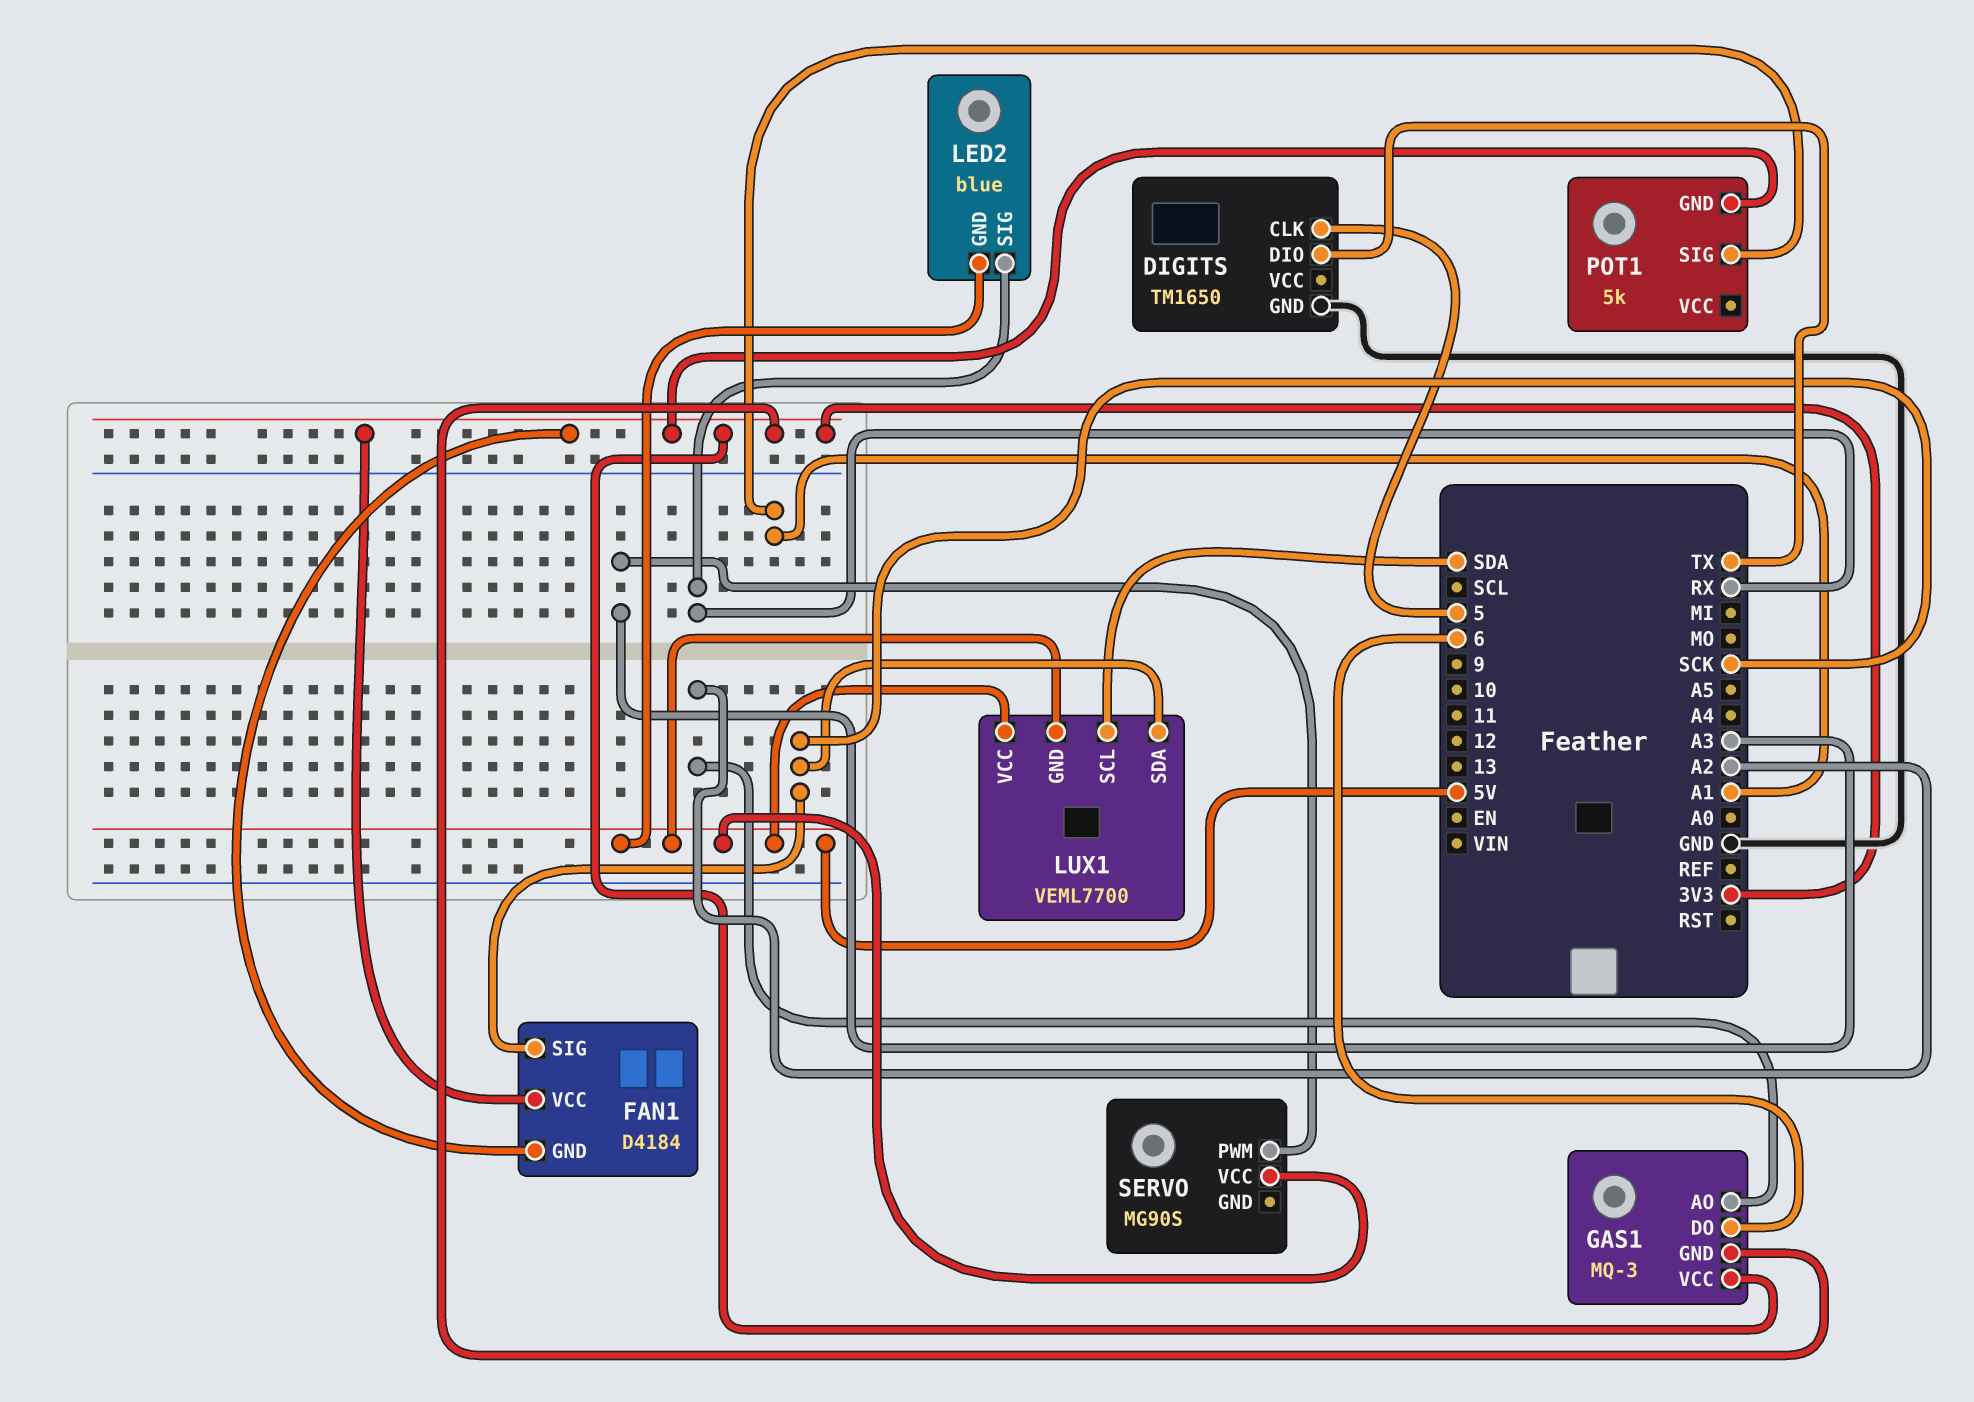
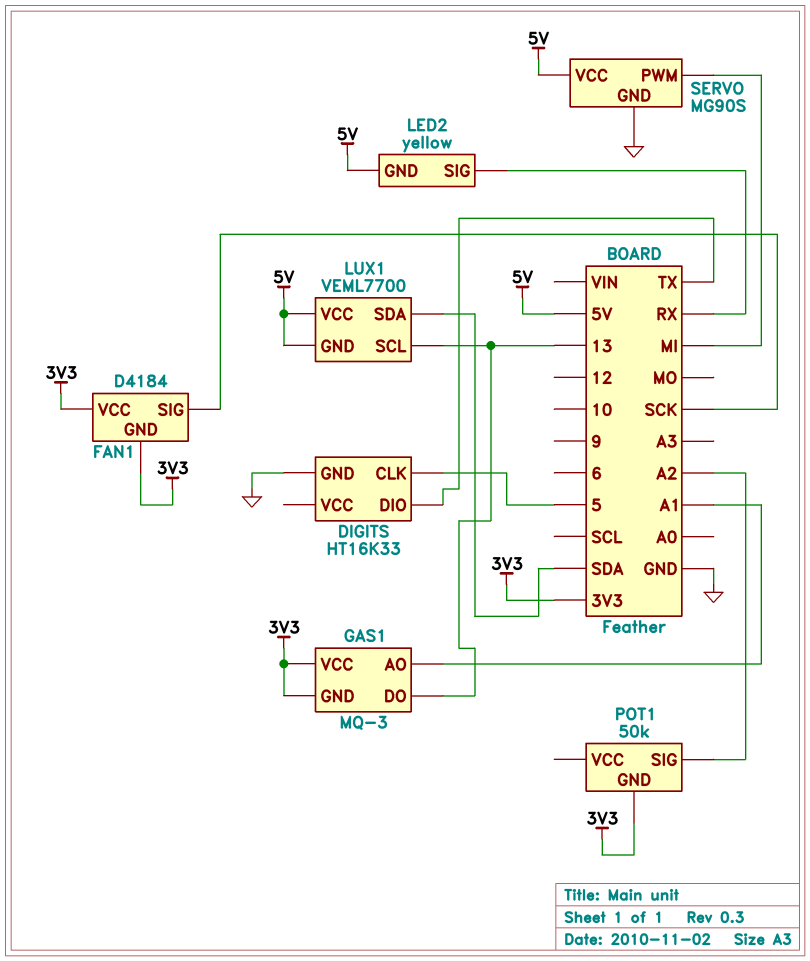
DIGITS: TM1650 -> HT16K33
GAS1 pin AO: A2 -> A1
GAS1 pin DO: 6 -> 13
LED2: blue -> yellow
LUX1 pin SCL: SDA -> 13
LUX1 pin SDA: SCK -> SDA
POT1: 5k -> 50k
POT1 pin SIG: A1 -> A2
SERVO pin GND: none -> GND
SERVO pin PWM: A3 -> MI

